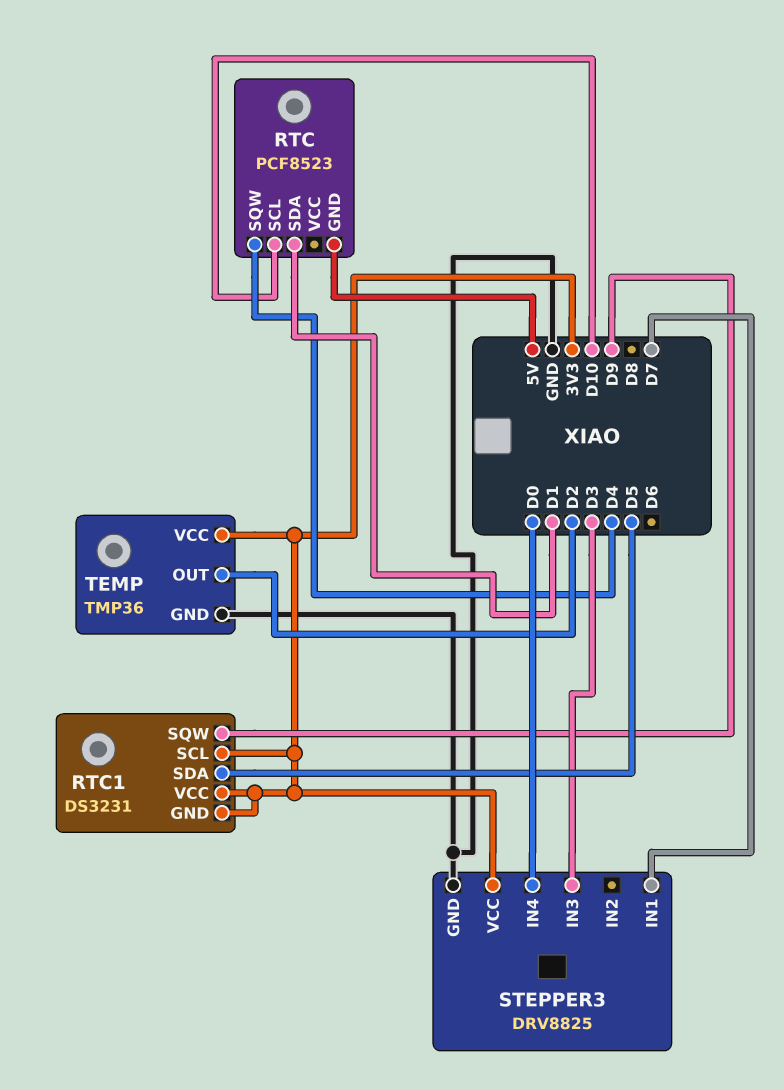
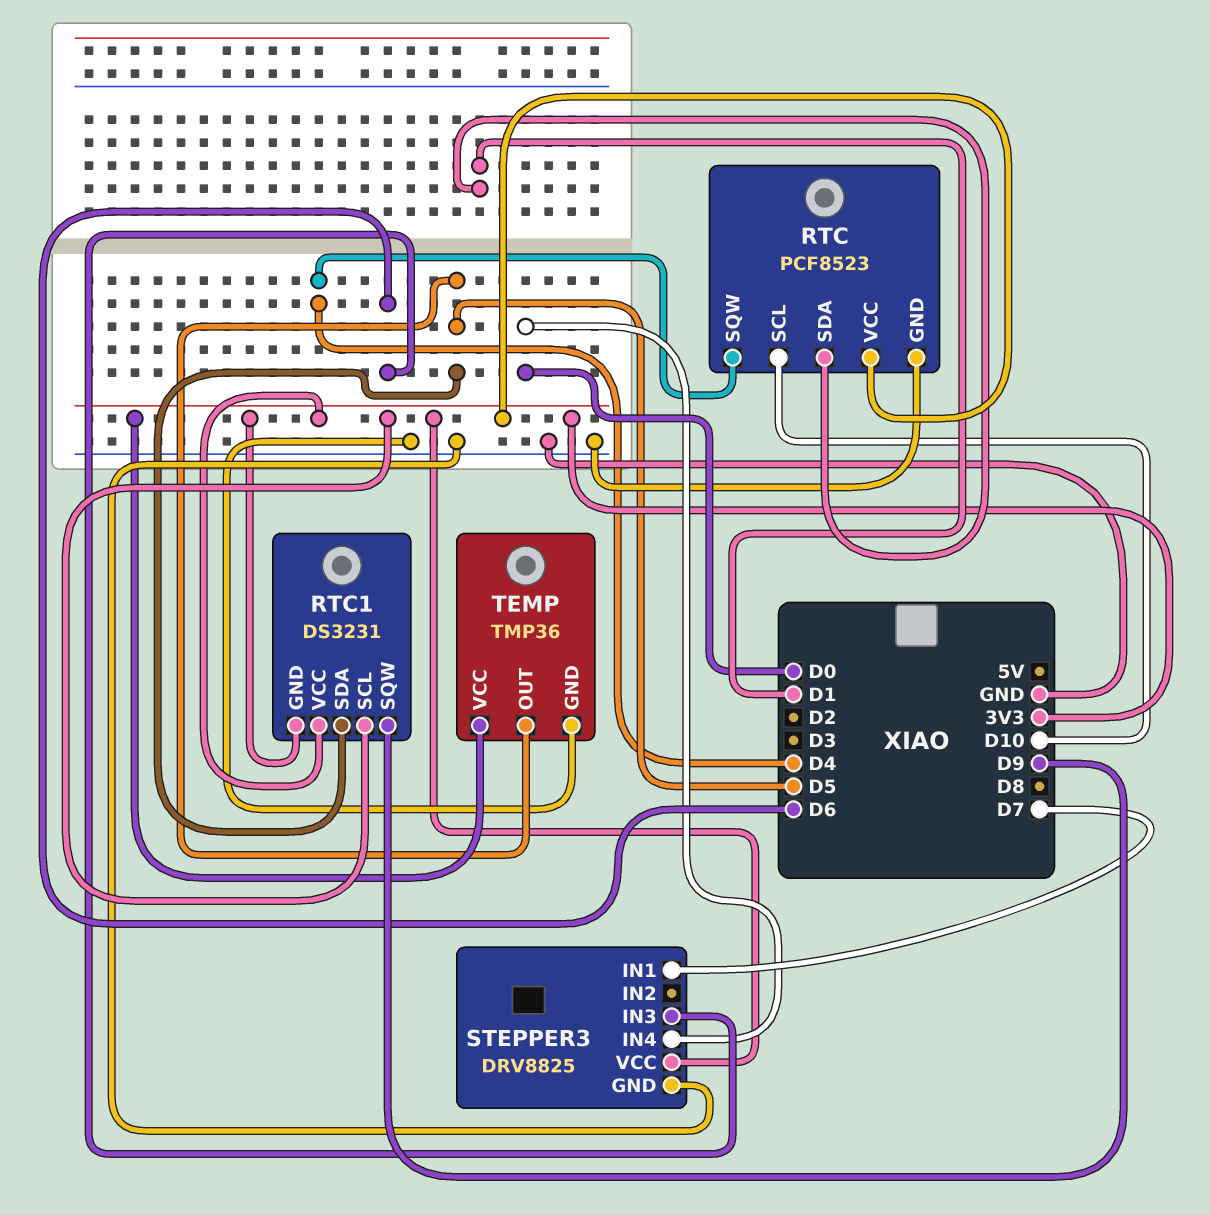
RTC pin GND: 5V -> GND
RTC pin VCC: none -> 3V3
STEPPER3 pin IN3: D3 -> D6
TEMP pin OUT: D2 -> D5

